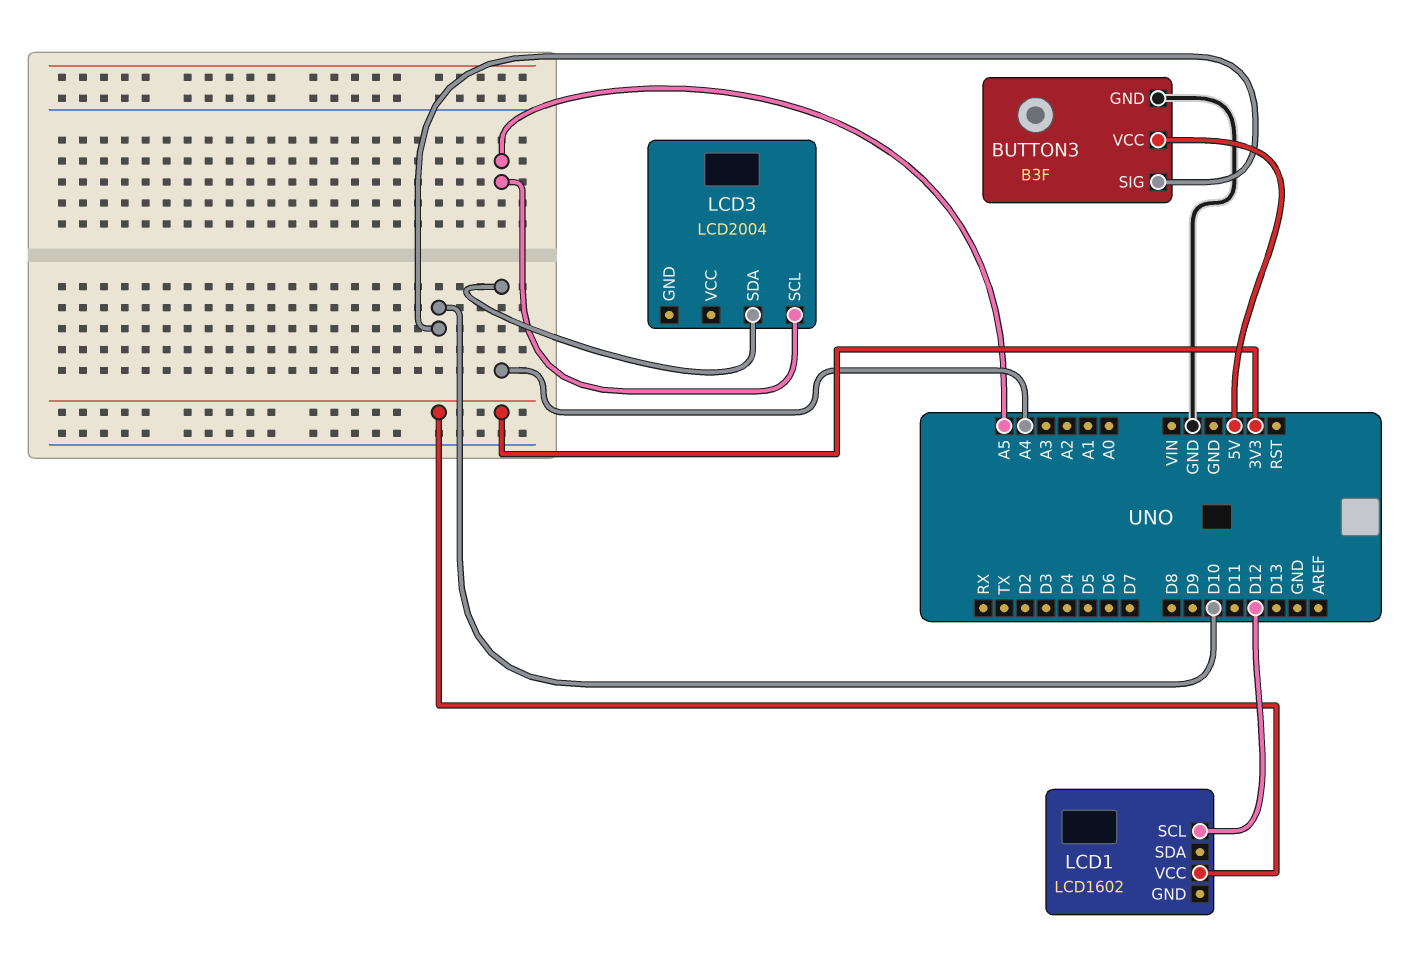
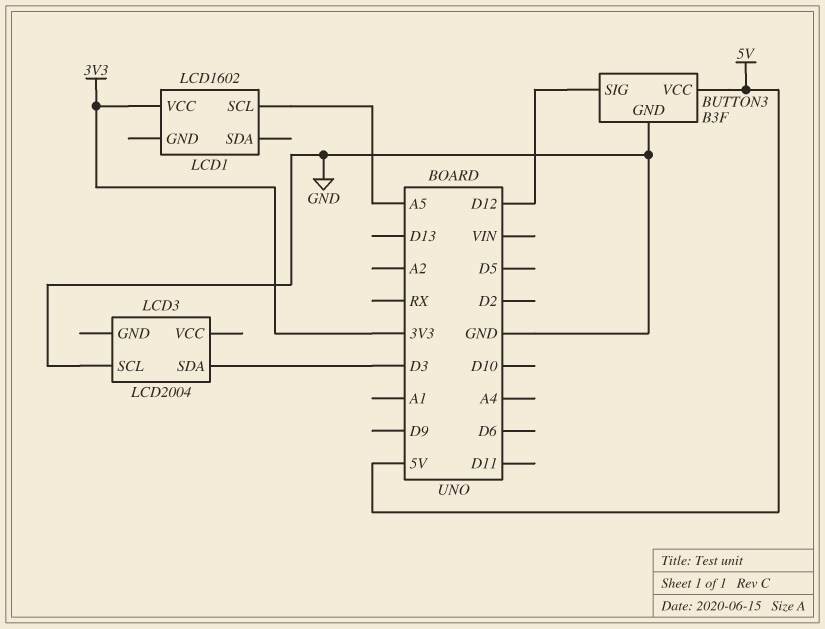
BUTTON3 pin SIG: D10 -> D12
LCD1 pin SCL: D12 -> A5
LCD3 pin SCL: A5 -> GND
LCD3 pin SDA: A4 -> D3

